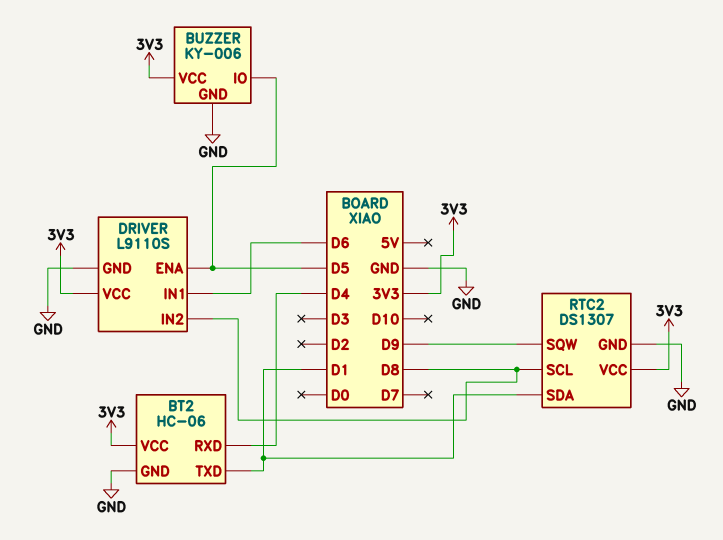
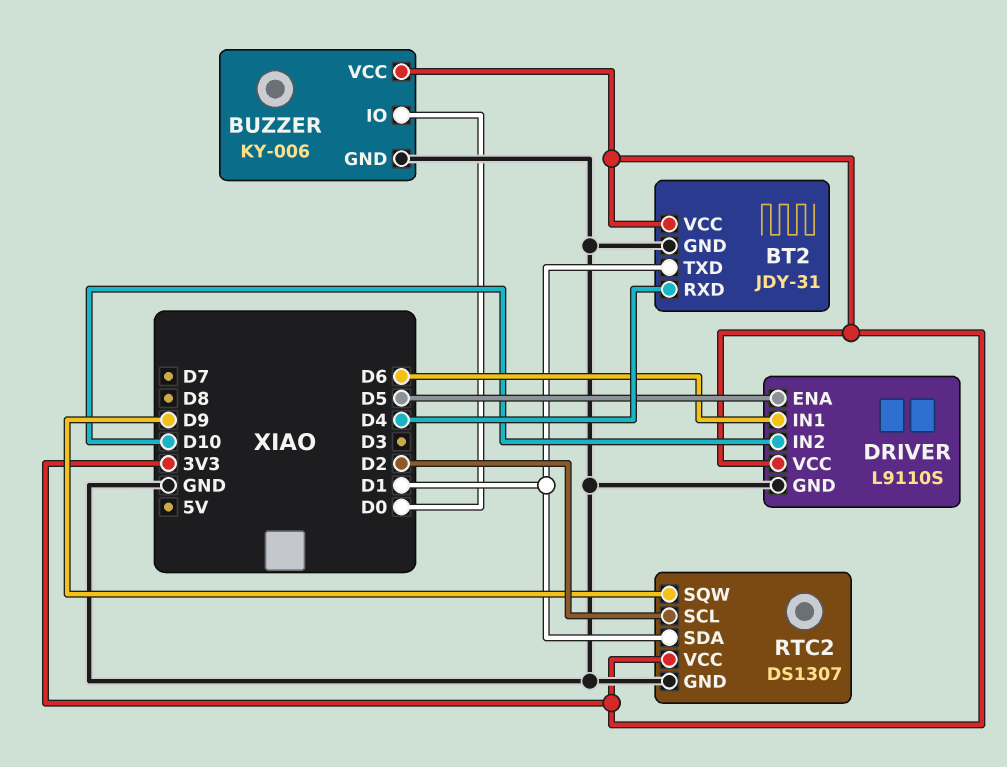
BT2: HC-06 -> JDY-31
BUZZER pin IO: D5 -> D0
DRIVER pin IN2: D8 -> D10
RTC2 pin SCL: D8 -> D2

